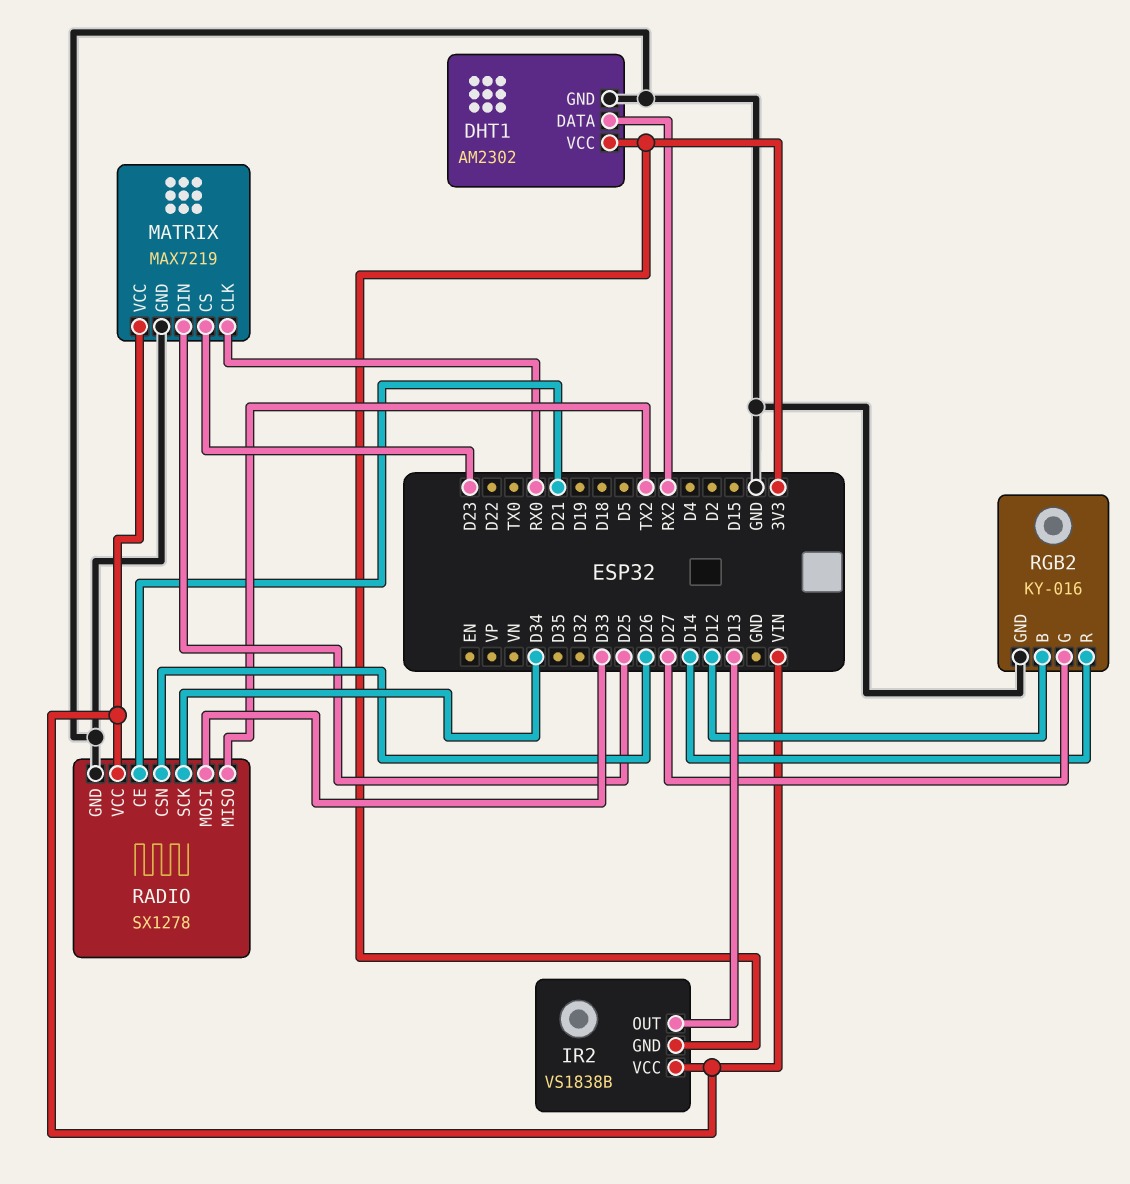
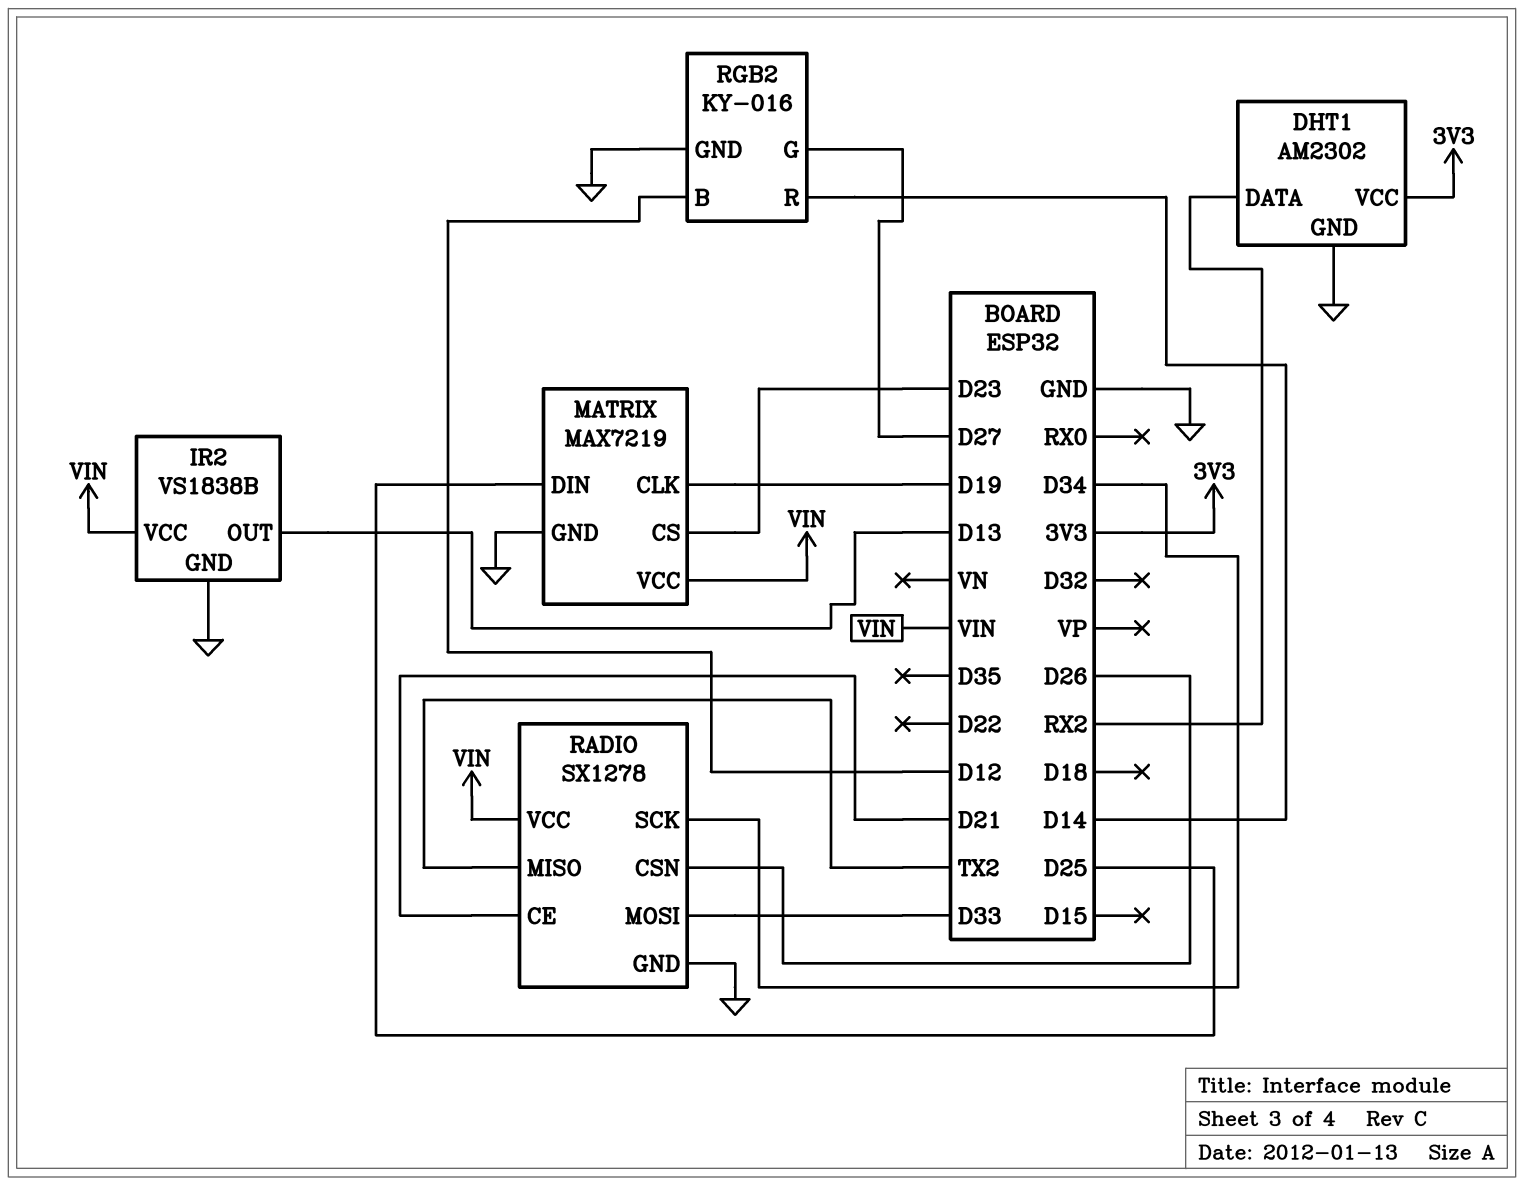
IR2 pin GND: 3V3 -> GND
MATRIX pin CLK: RX0 -> D19

